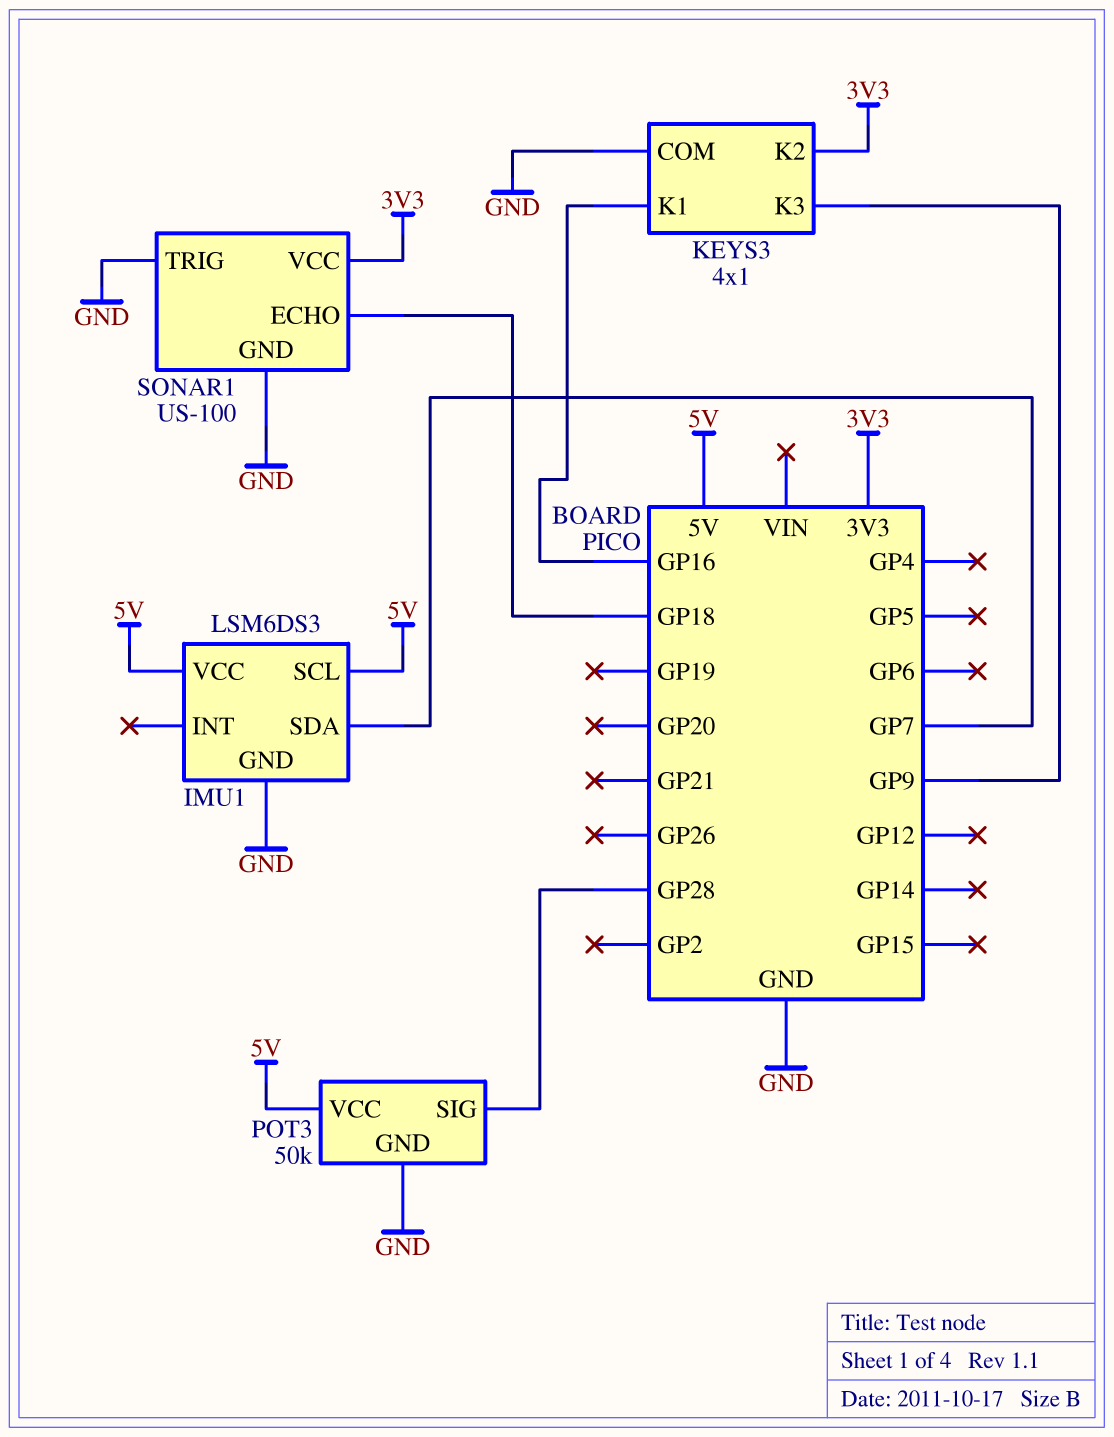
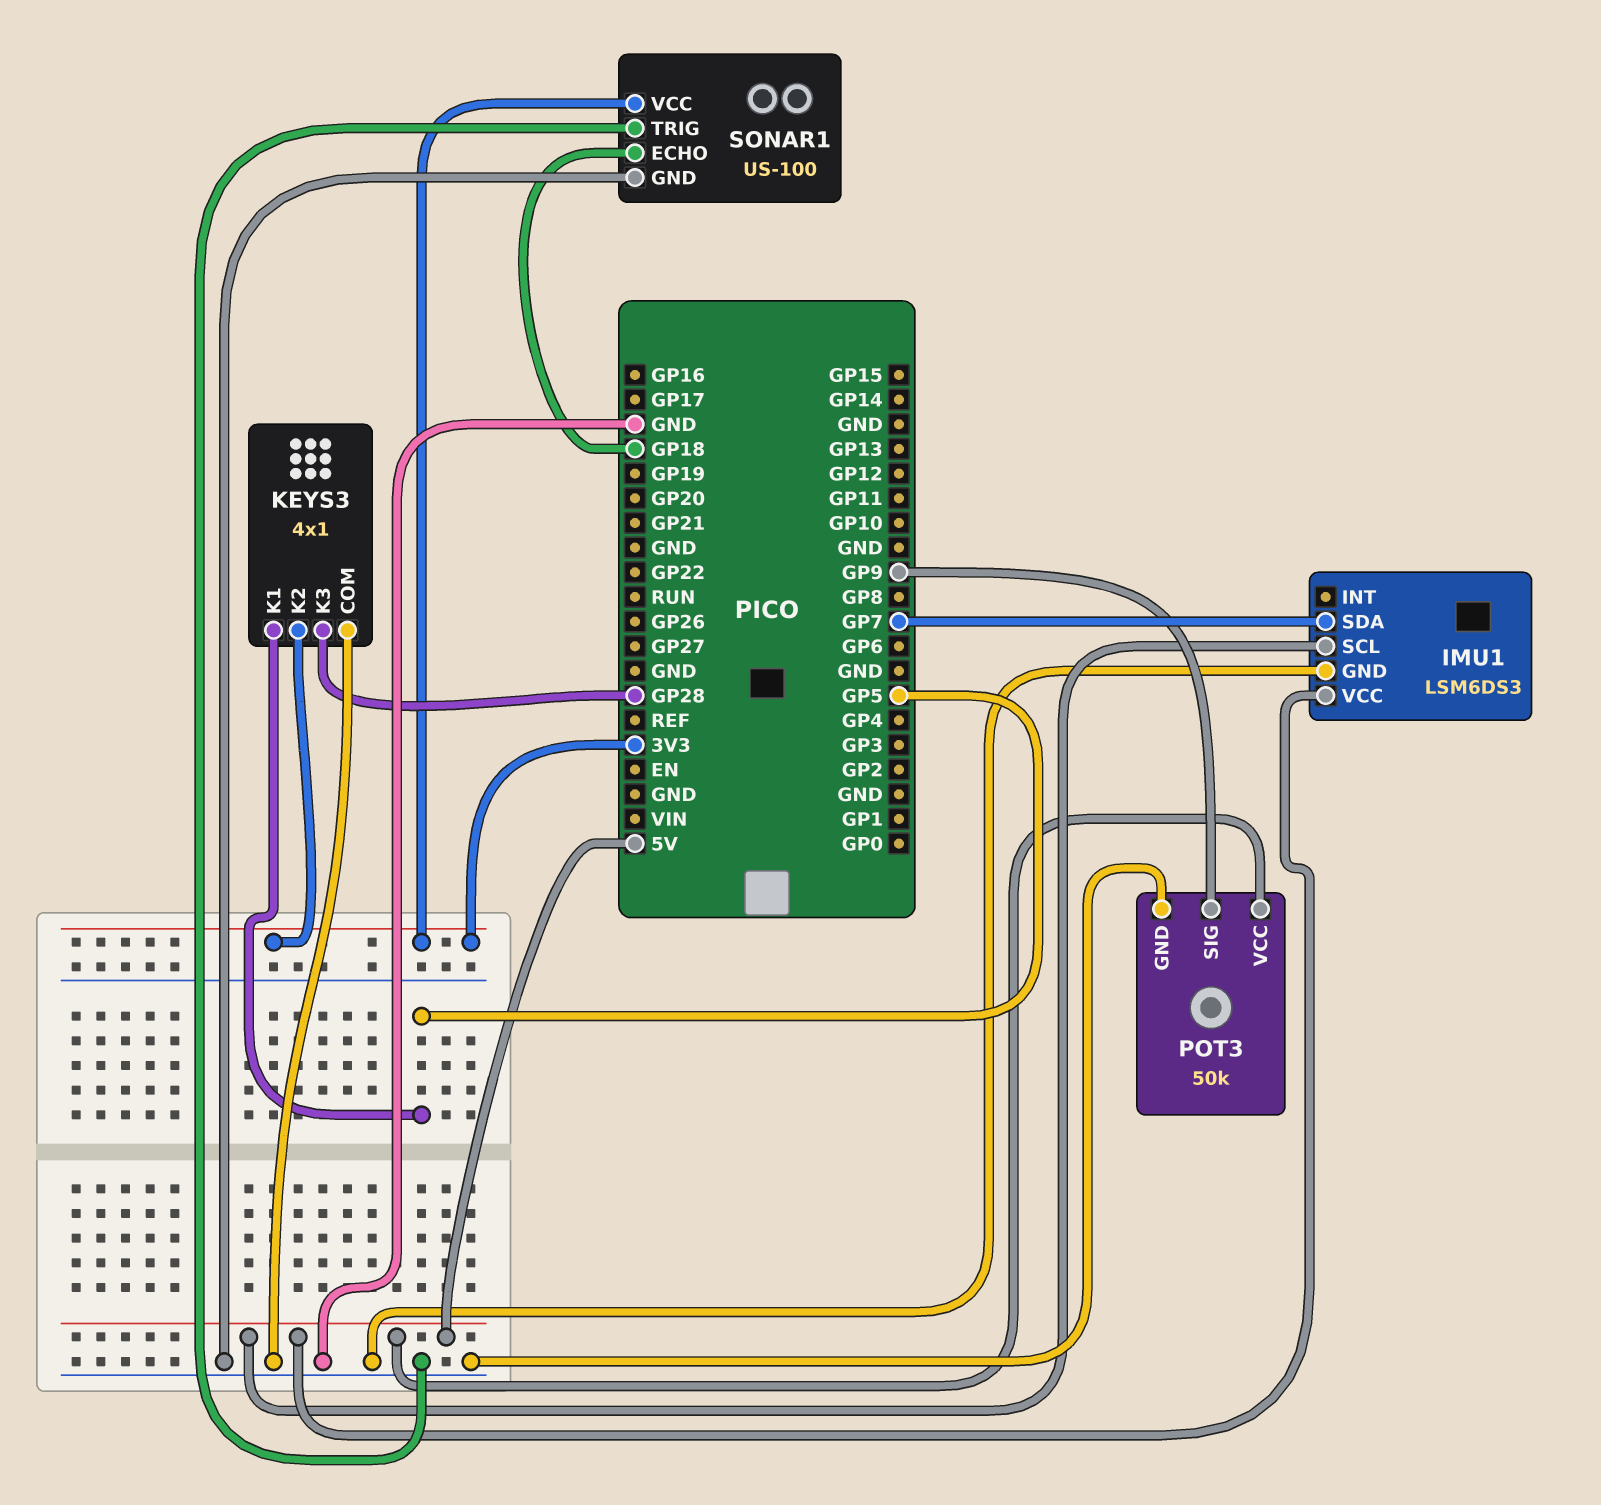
KEYS3 pin K1: GP16 -> GP5
KEYS3 pin K3: GP9 -> GP28
POT3 pin SIG: GP28 -> GP9

